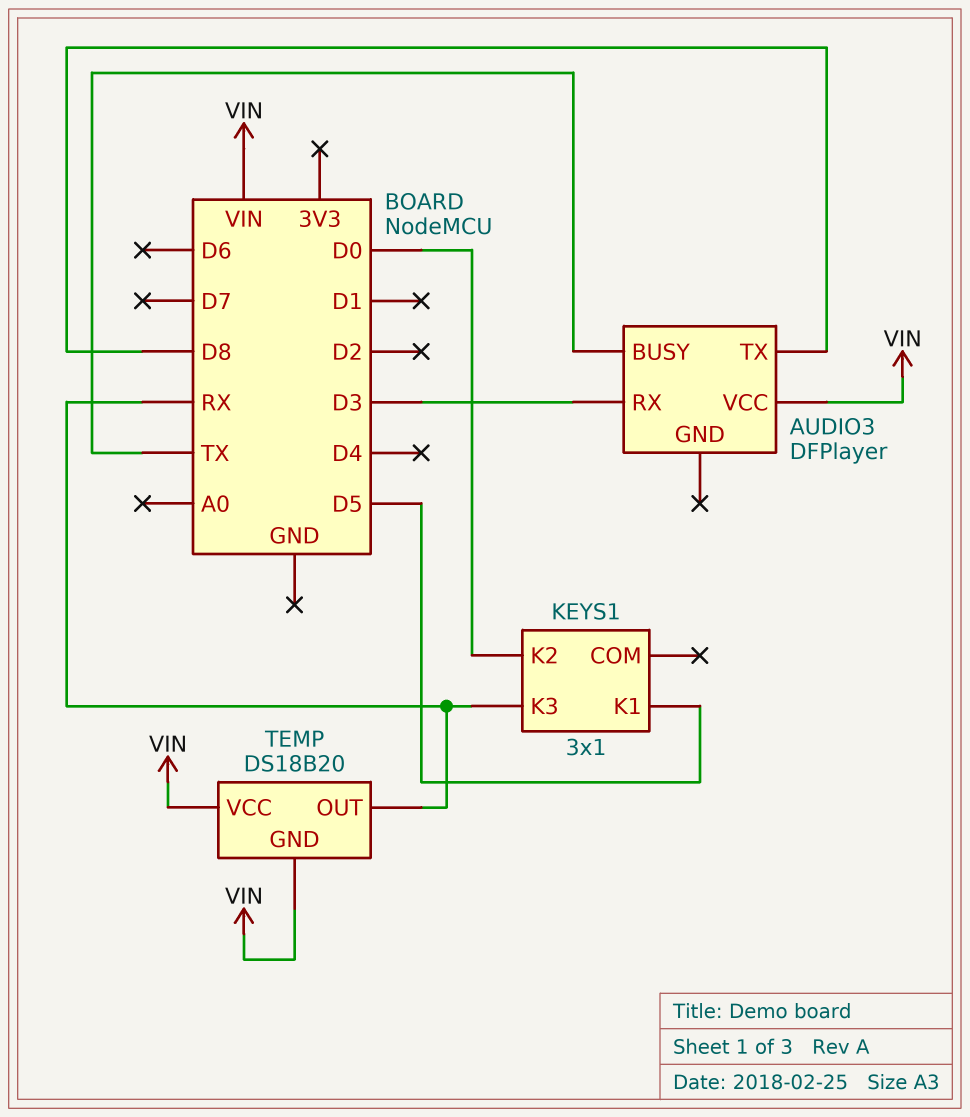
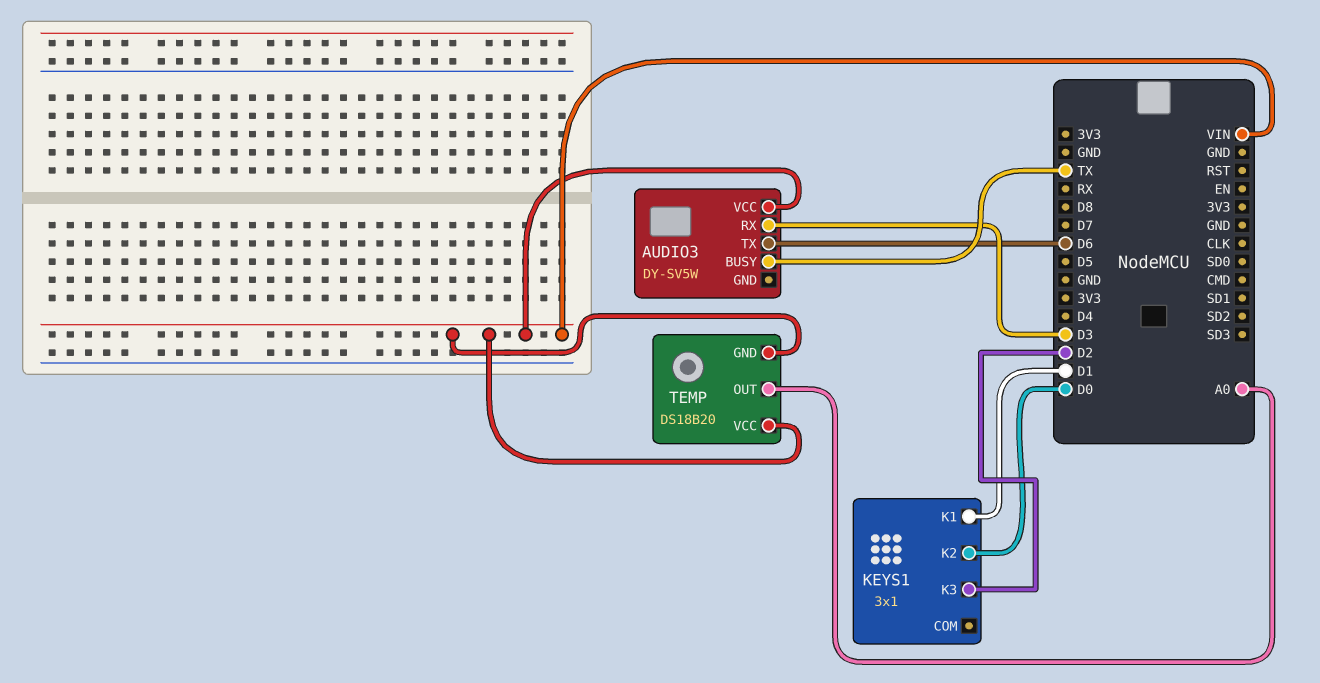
AUDIO3: DFPlayer -> DY-SV5W
AUDIO3 pin TX: D8 -> D6
KEYS1 pin K1: D5 -> D1
KEYS1 pin K3: RX -> D2
TEMP pin OUT: RX -> A0

